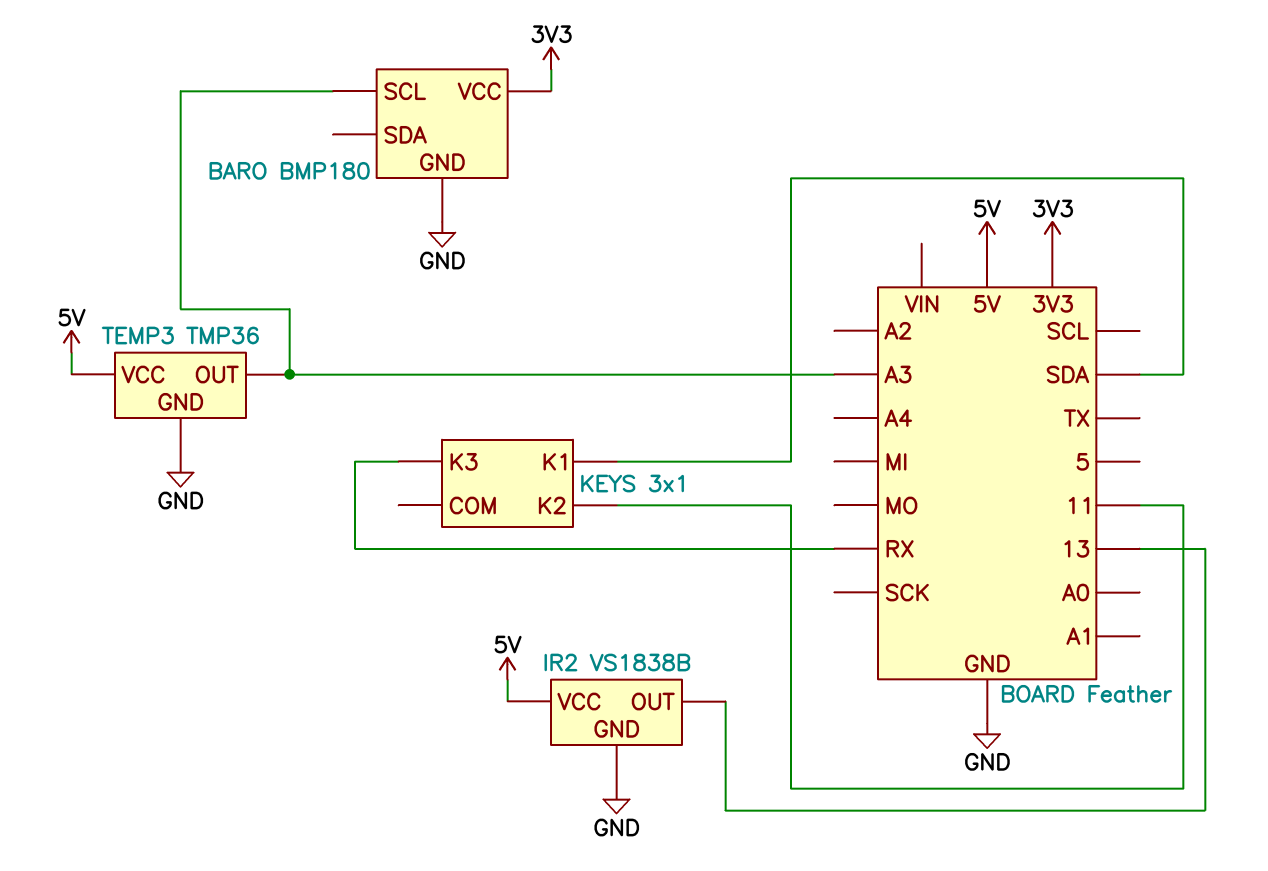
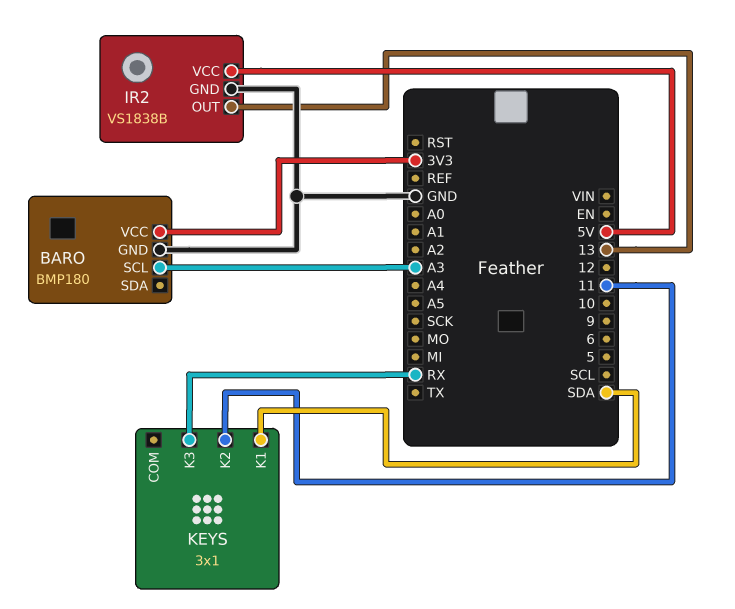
TEMP3: TMP36 -> none
TEMP3 pin GND: GND -> none
TEMP3 pin OUT: A3 -> none
TEMP3 pin VCC: 5V -> none

